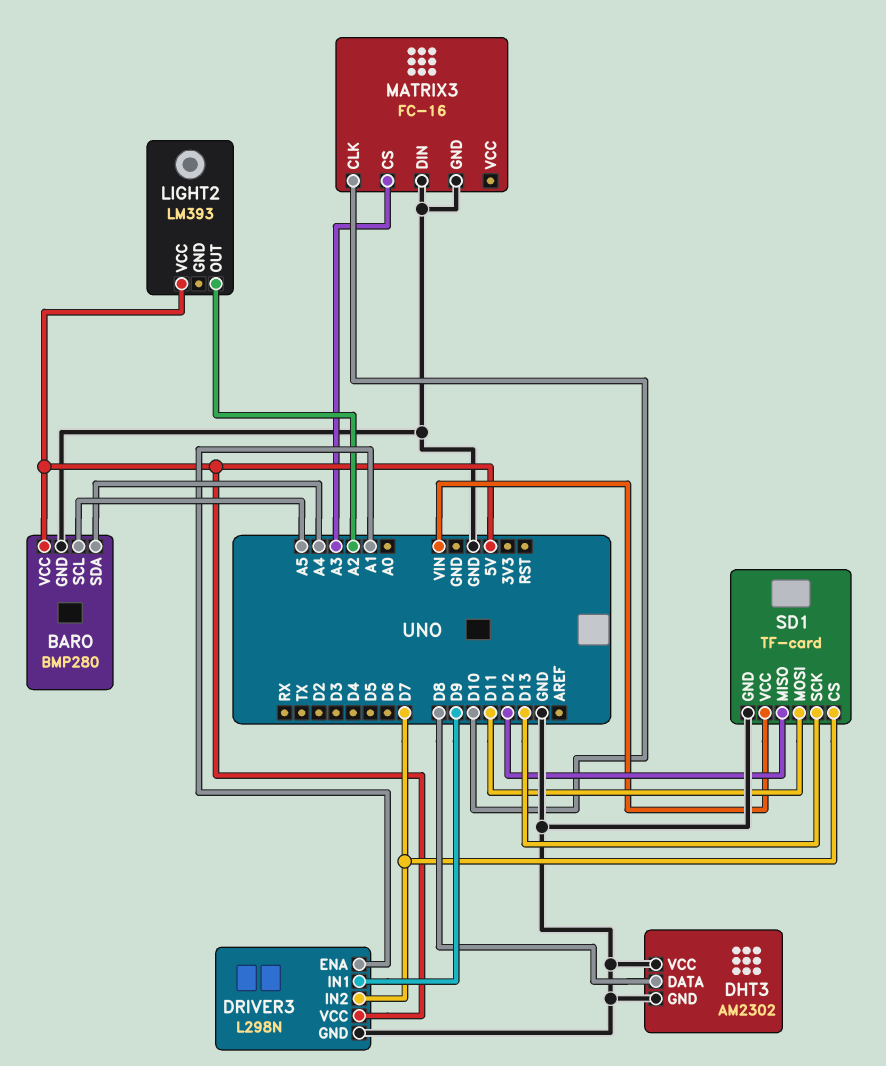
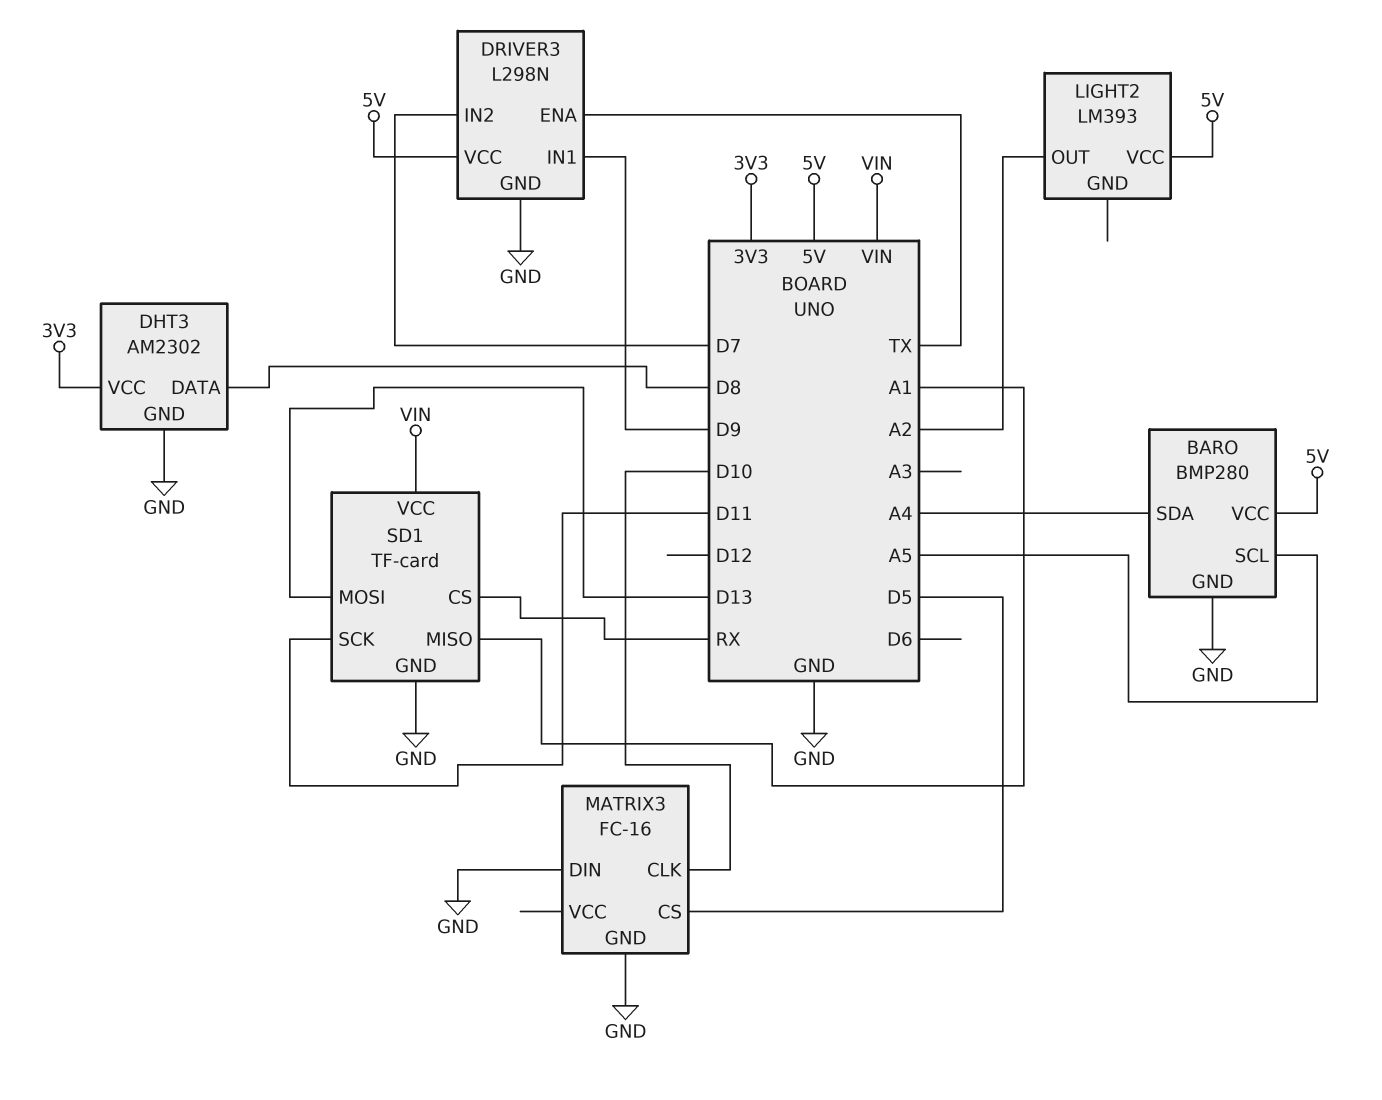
DHT3 pin VCC: GND -> 3V3
DRIVER3 pin ENA: A1 -> TX
MATRIX3 pin CS: A3 -> D5
SD1 pin CS: D7 -> RX
SD1 pin MISO: D12 -> A1
SD1 pin MOSI: D11 -> D13
SD1 pin SCK: D13 -> D11

